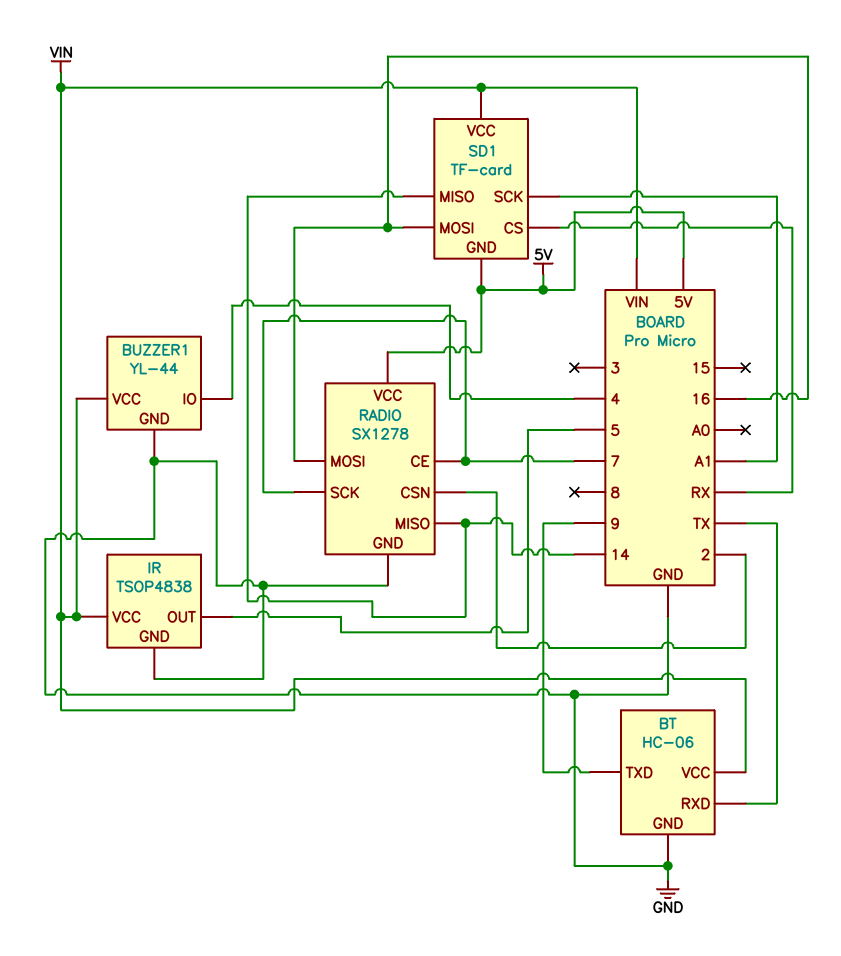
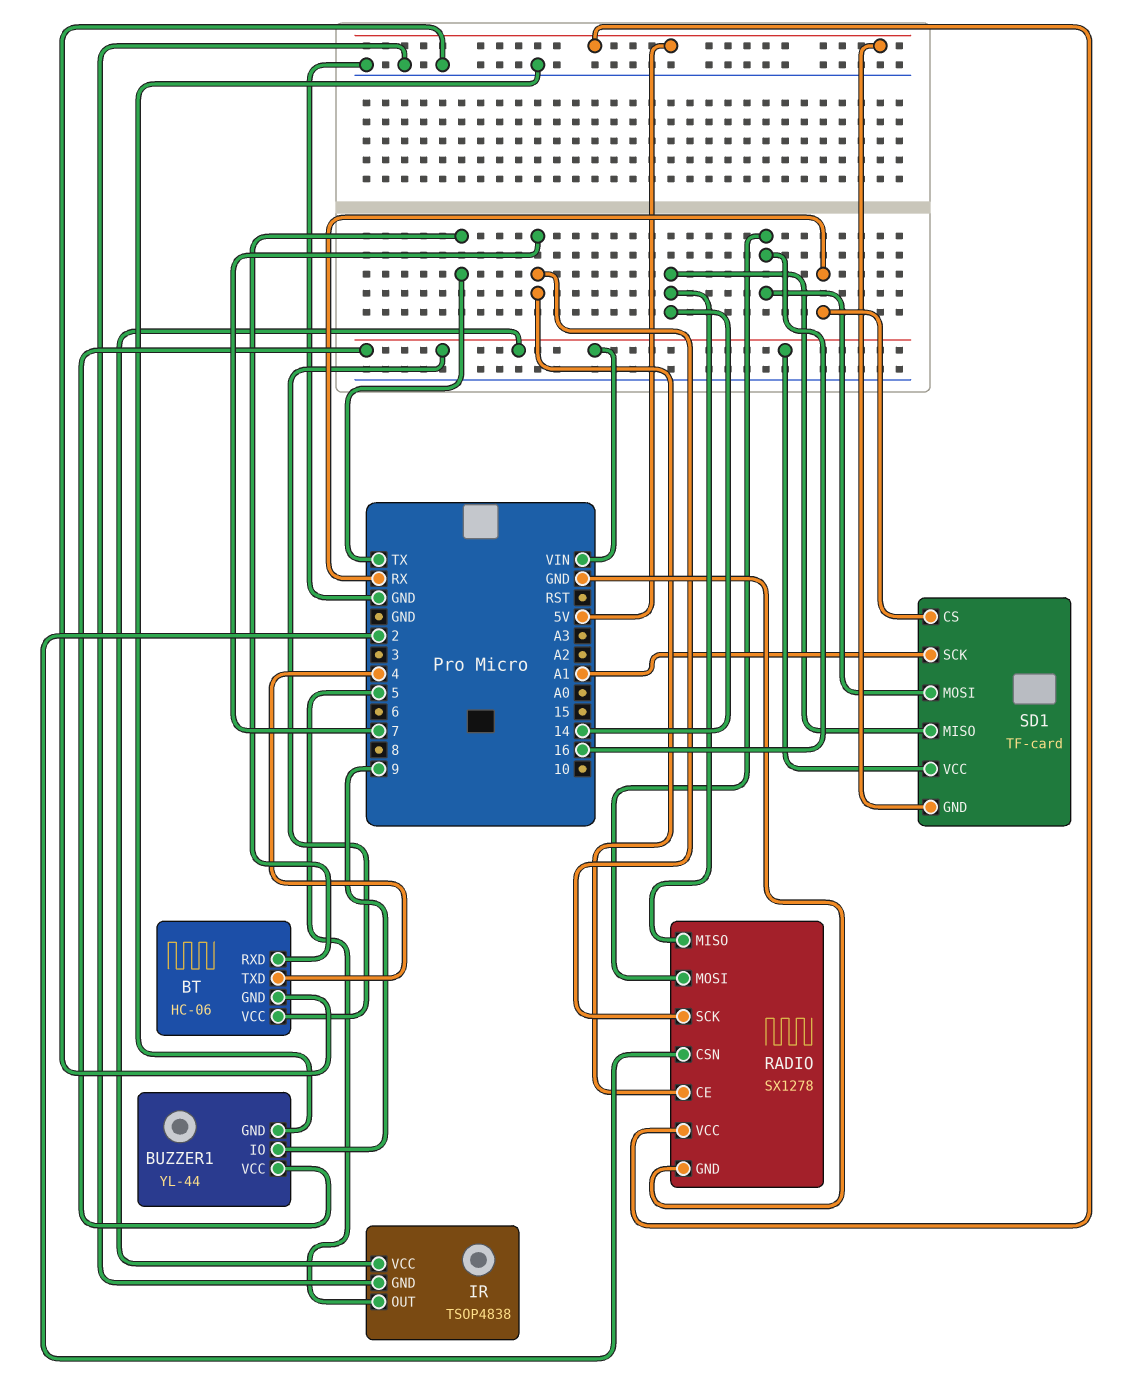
BT pin TXD: 9 -> 4
BUZZER1 pin IO: 4 -> 9

